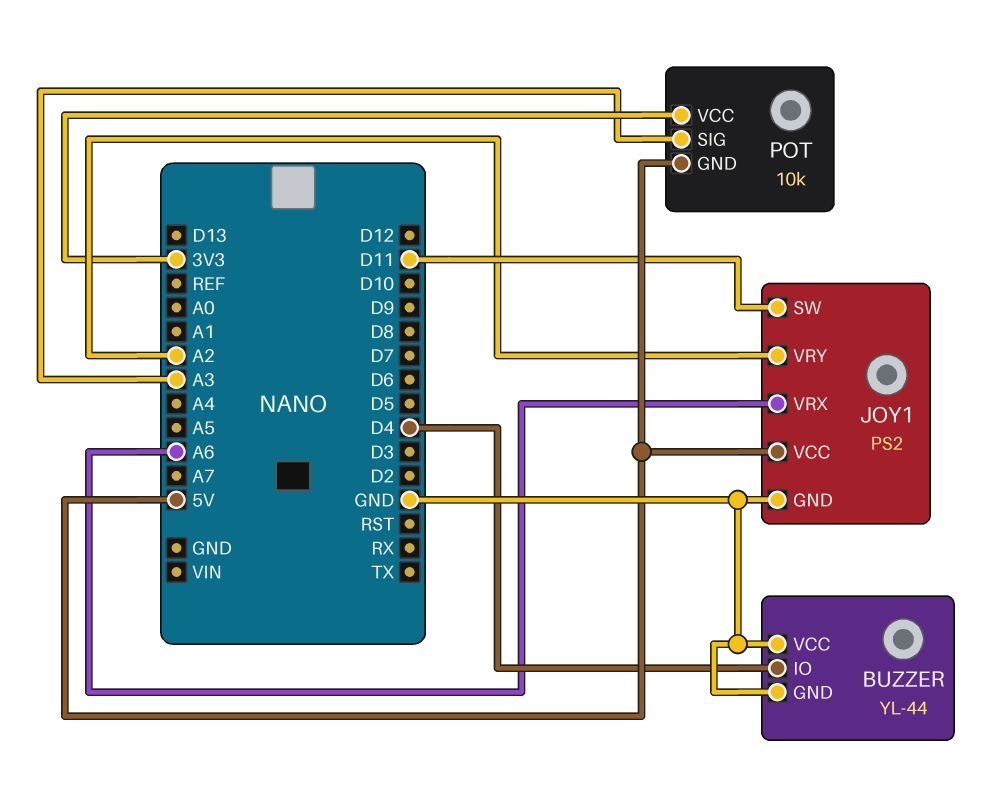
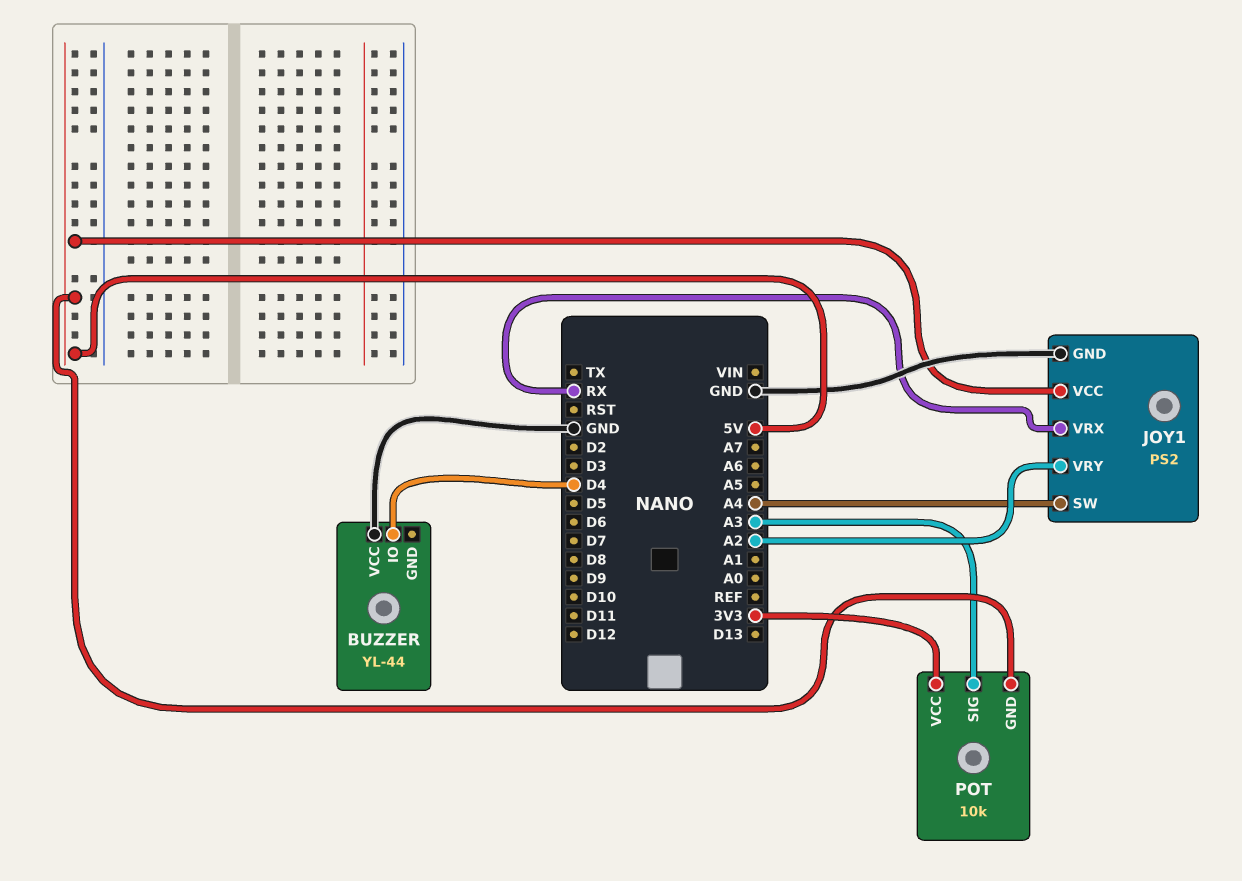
BUZZER pin GND: GND -> none
JOY1 pin SW: D11 -> A4
JOY1 pin VRX: A6 -> RX

